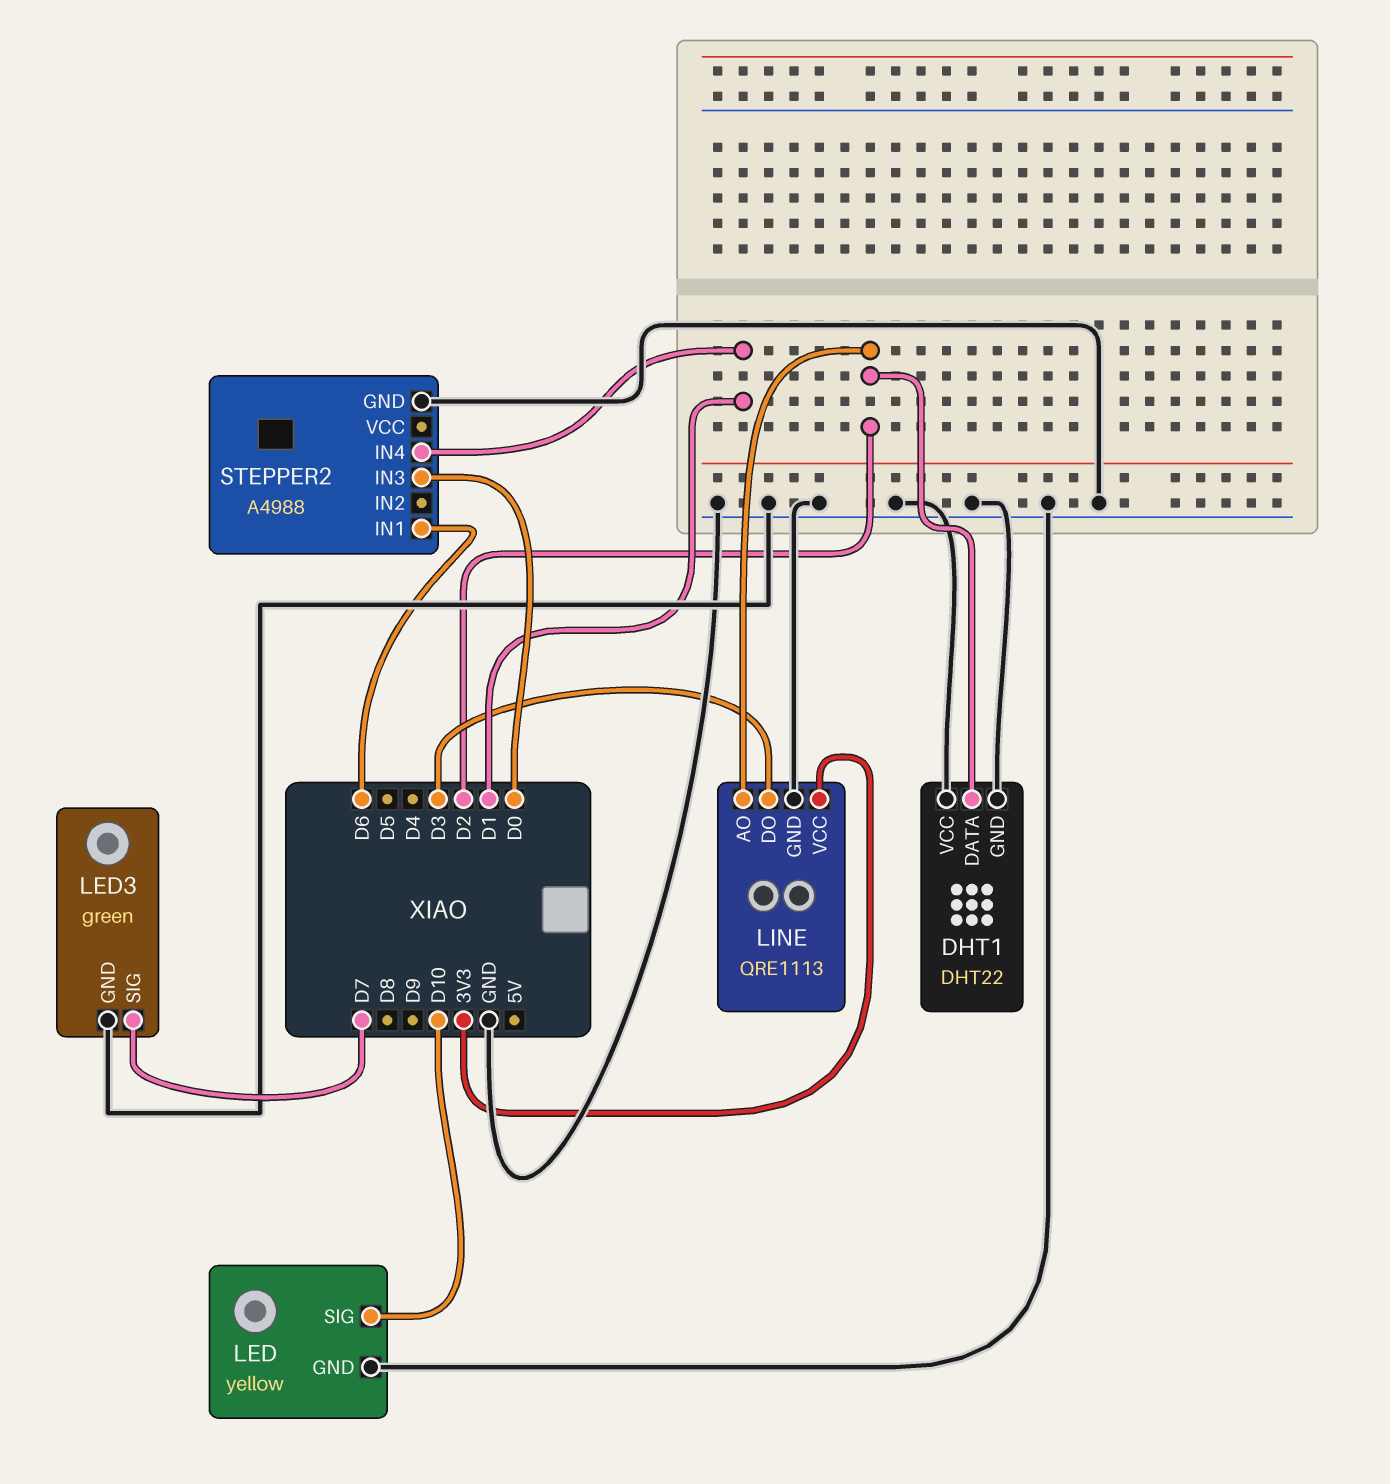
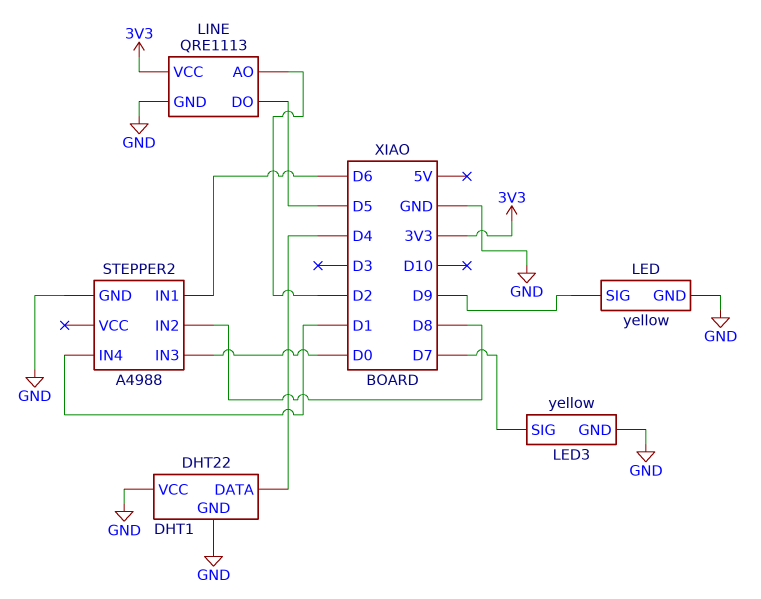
DHT1 pin DATA: D2 -> D4
LED pin SIG: D10 -> D9
LED3: green -> yellow
LINE pin DO: D3 -> D5
STEPPER2 pin IN2: none -> D8

